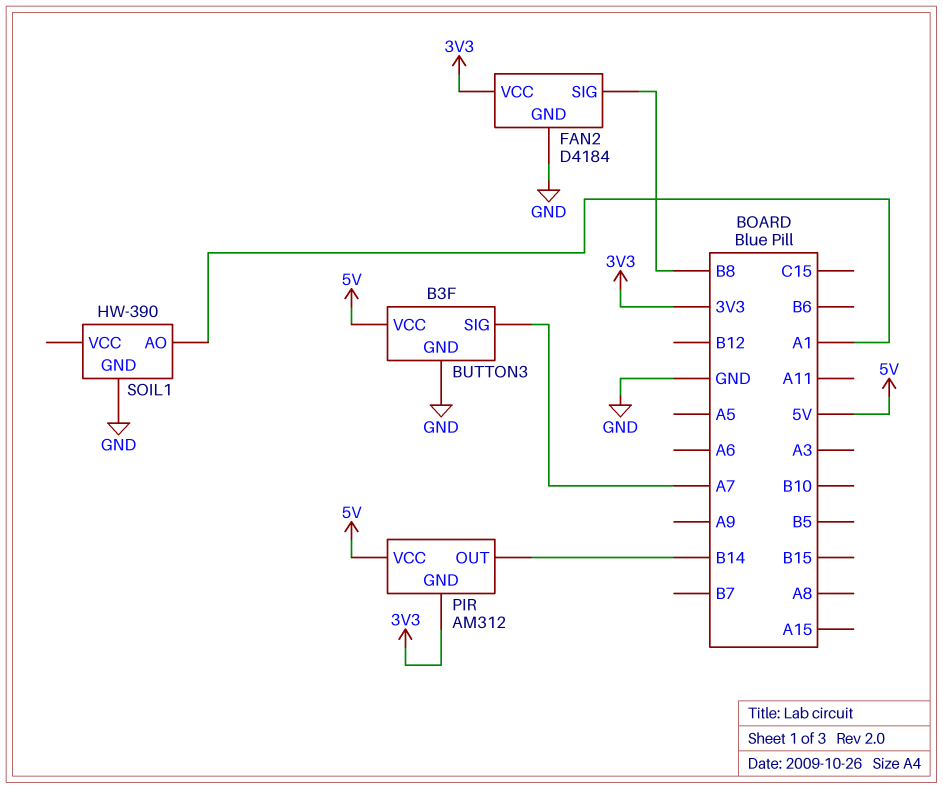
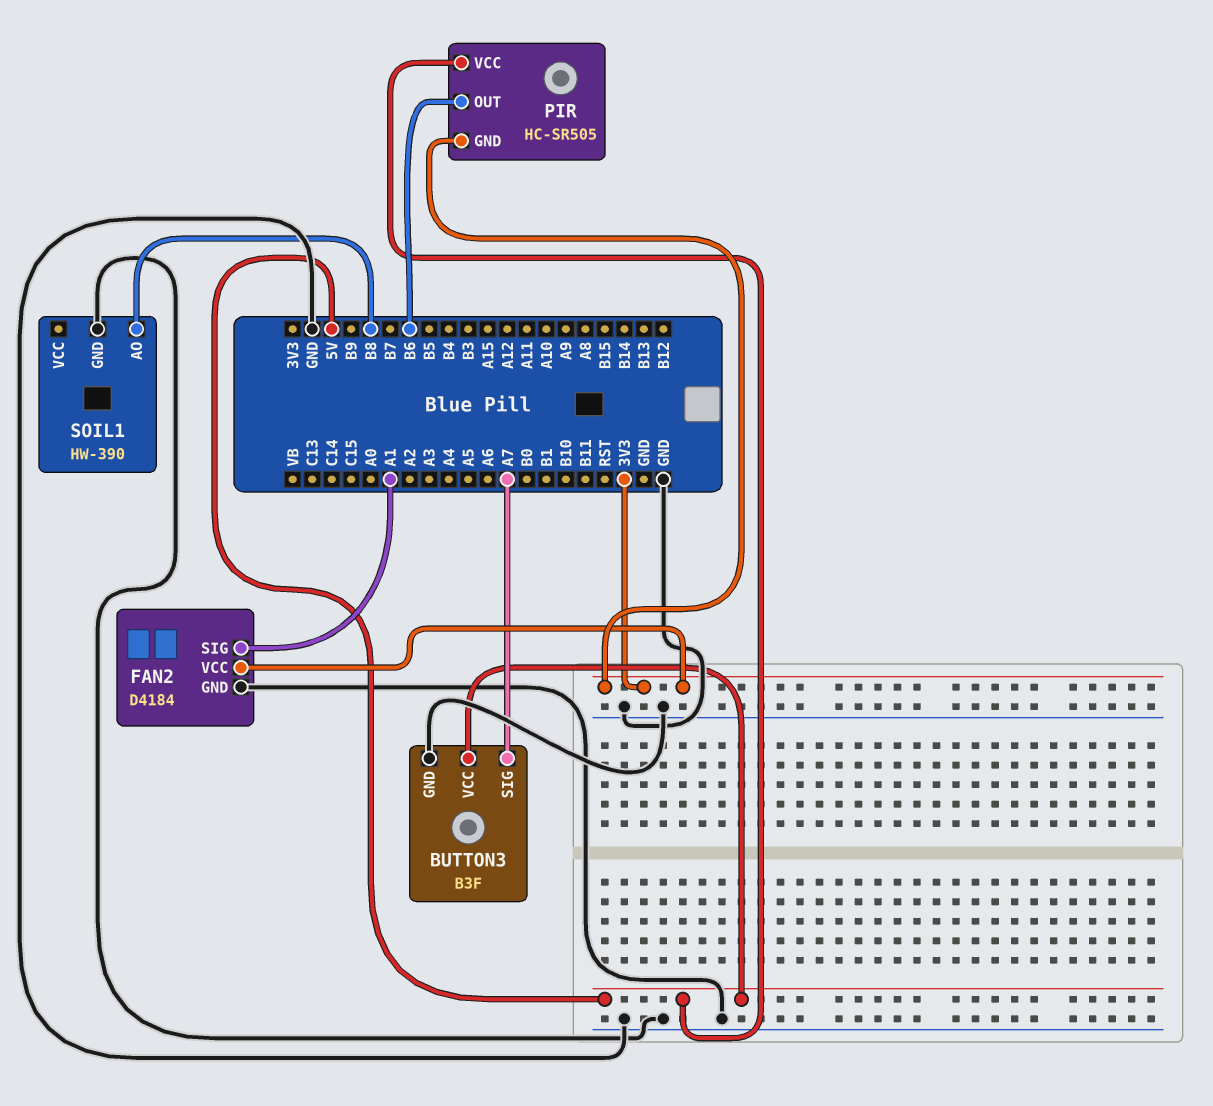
FAN2 pin SIG: B8 -> A1
PIR: AM312 -> HC-SR505
PIR pin OUT: B14 -> B6
SOIL1 pin AO: A1 -> B8

